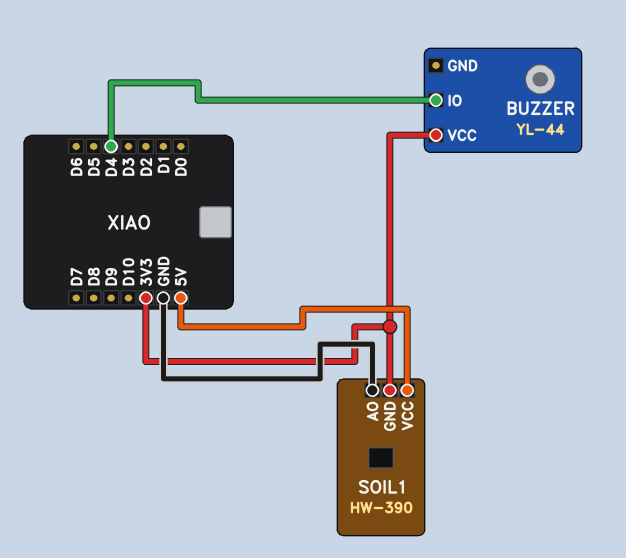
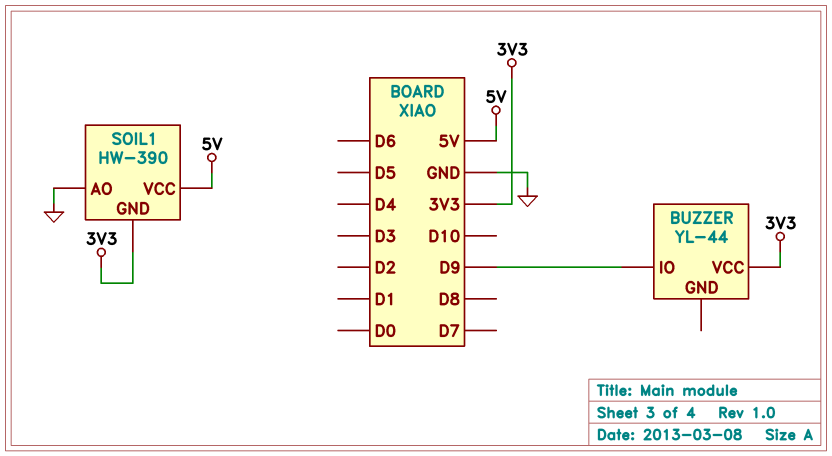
BUZZER pin IO: D4 -> D9

